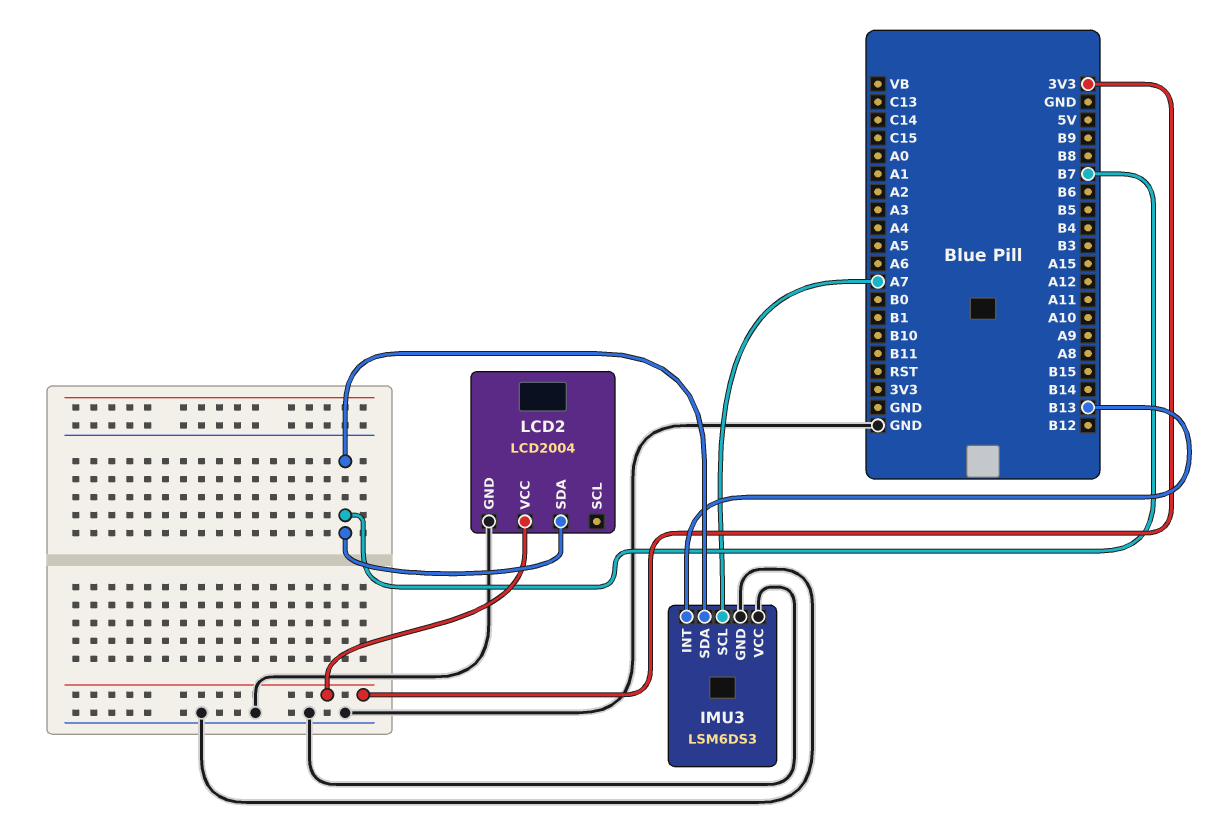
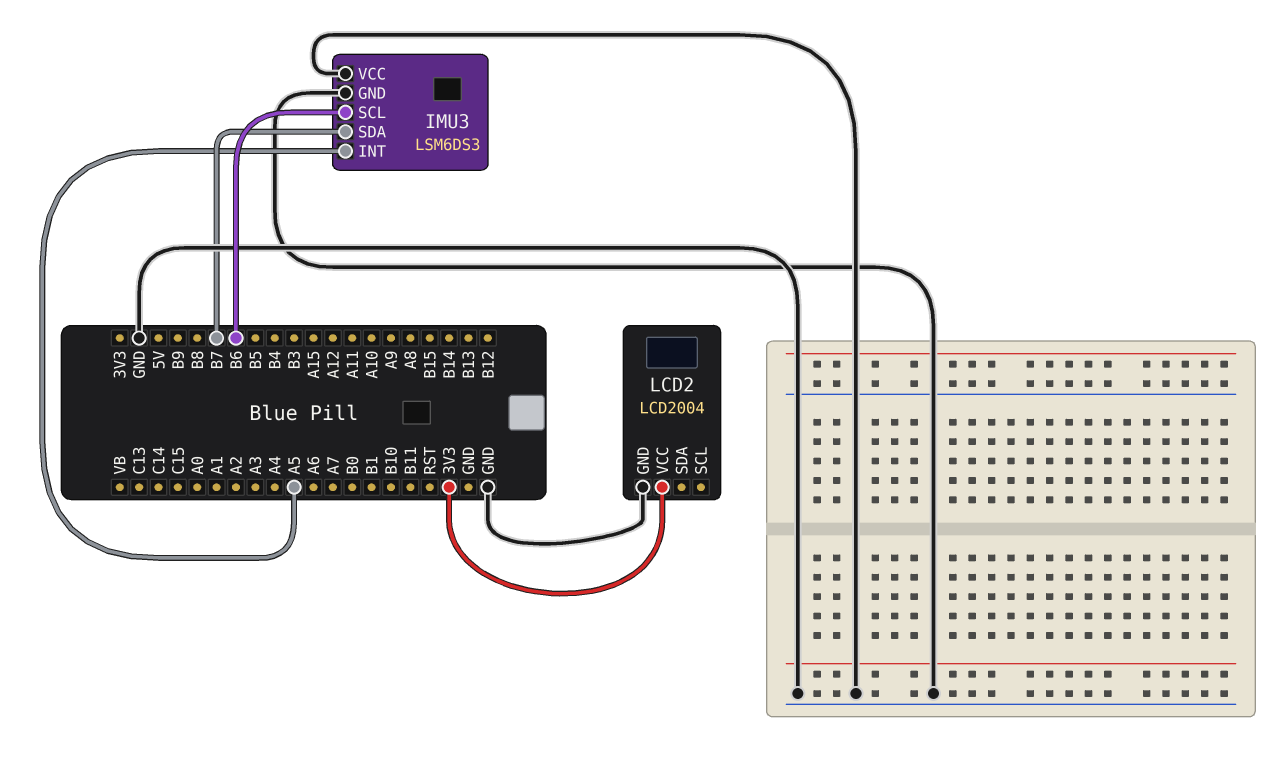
IMU3 pin INT: B13 -> A5
IMU3 pin SCL: A7 -> B6
LCD2 pin SDA: B7 -> none

